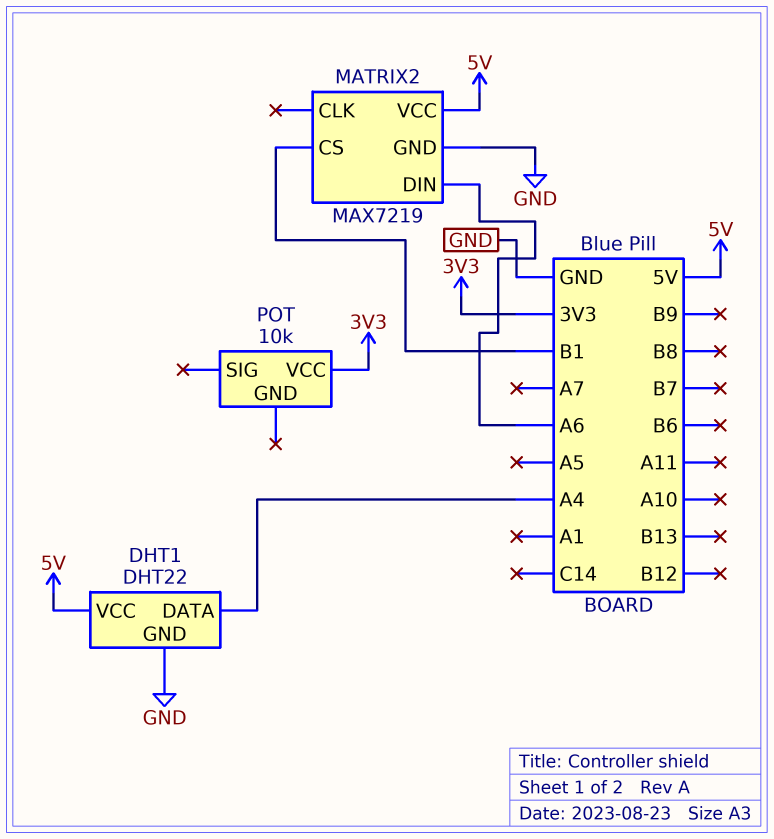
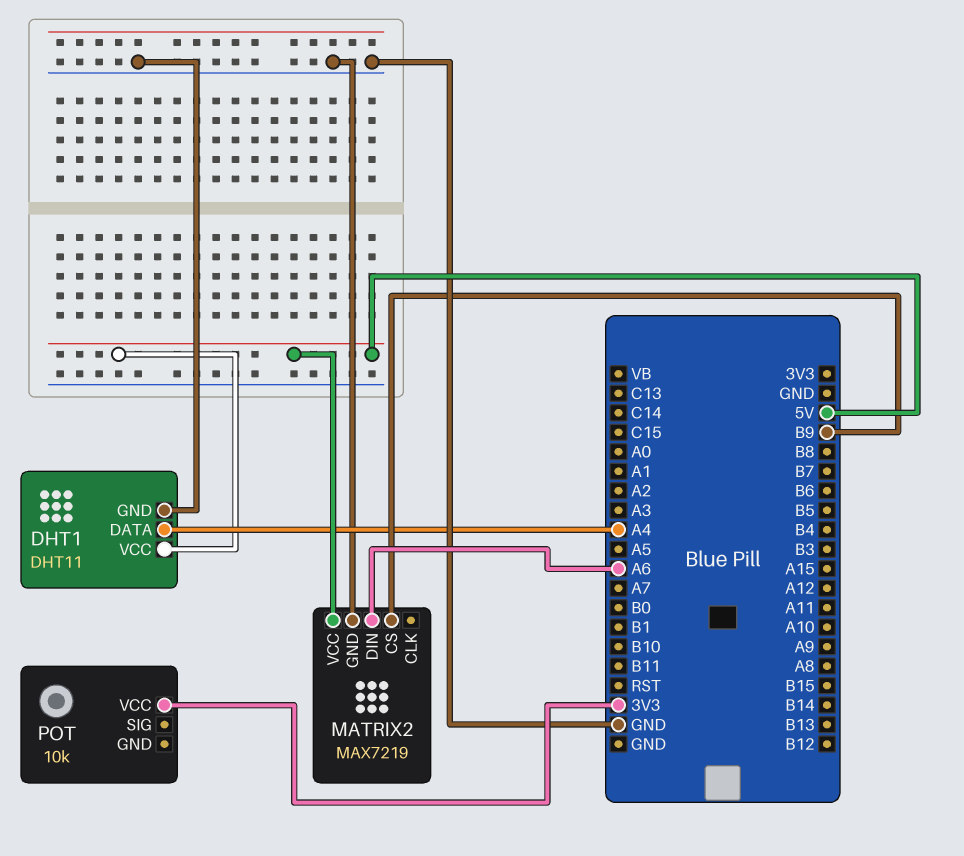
DHT1: DHT22 -> DHT11
MATRIX2 pin CS: B1 -> B9

